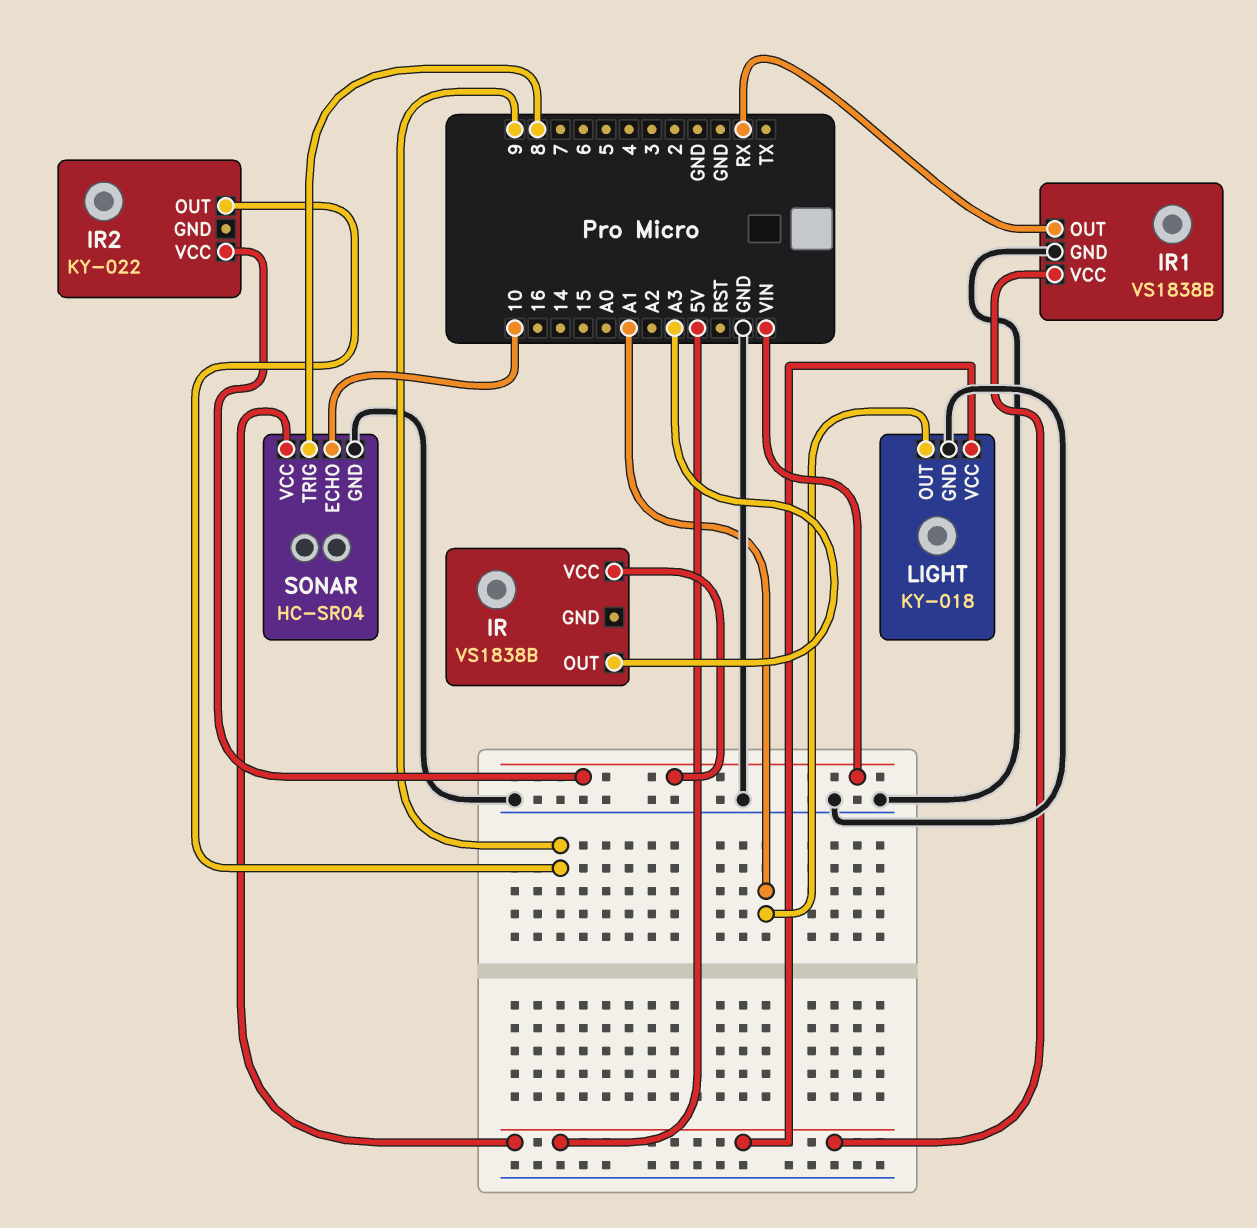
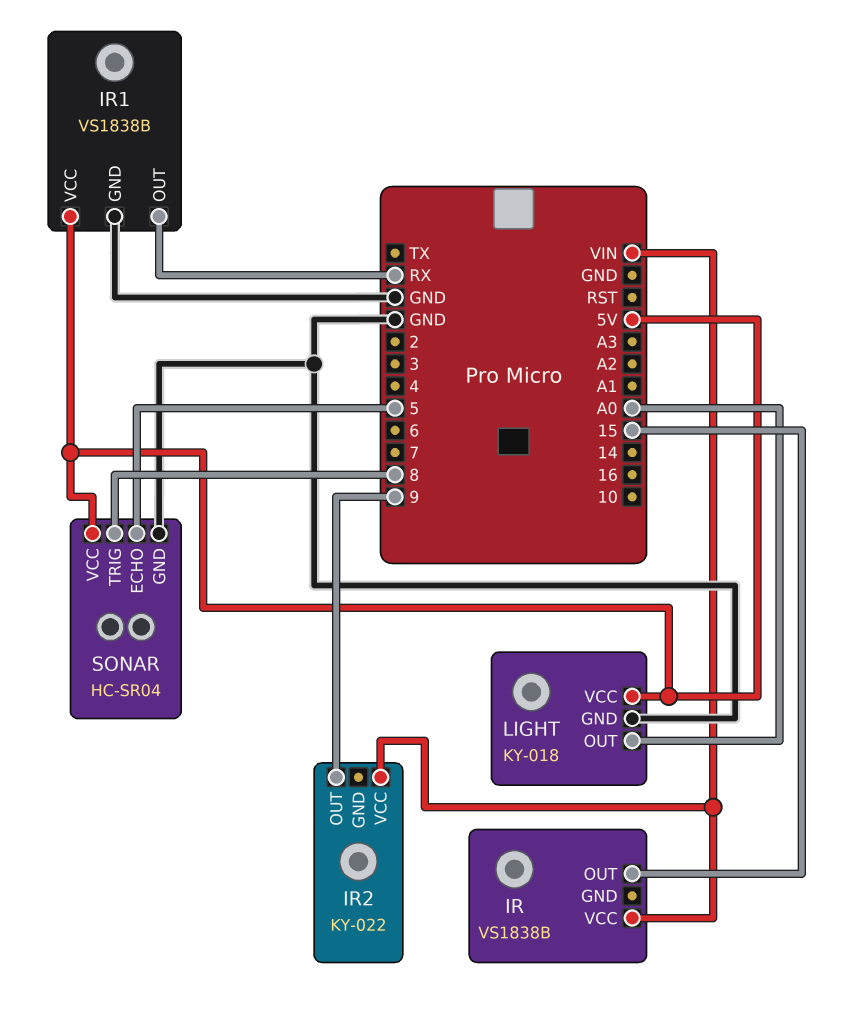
IR pin OUT: A3 -> 15
LIGHT pin OUT: A1 -> A0
SONAR pin ECHO: 10 -> 5

